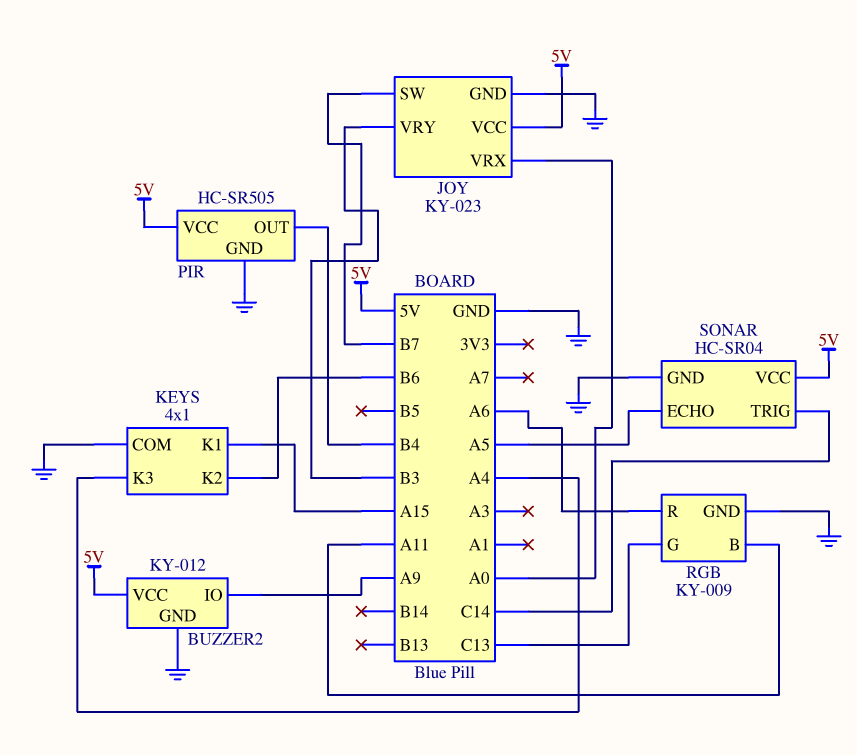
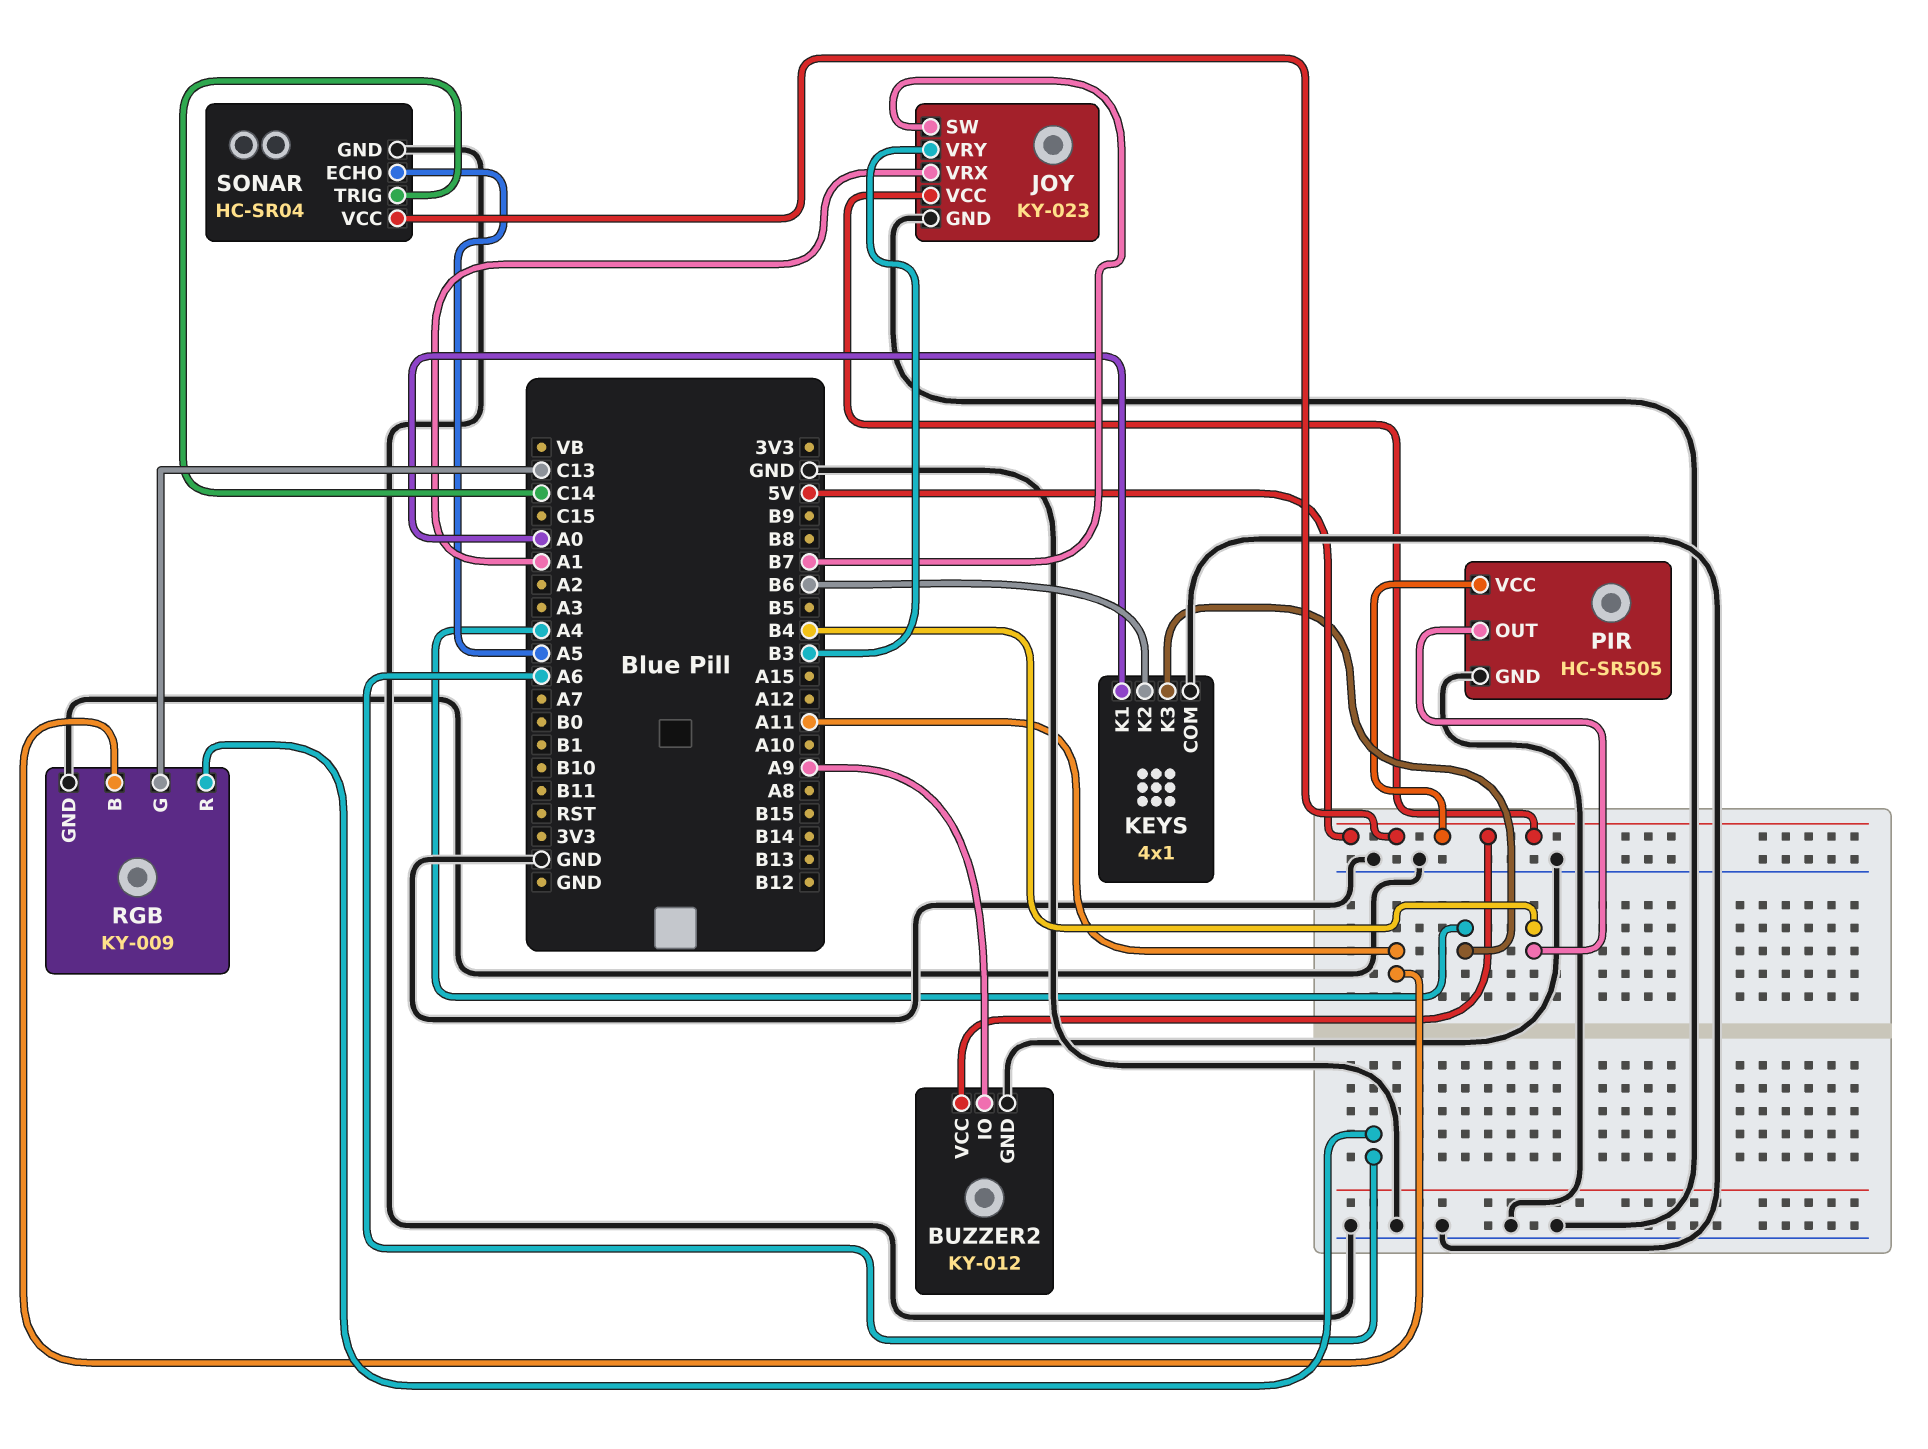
JOY pin VRX: A0 -> A1
KEYS pin K1: A15 -> A0

